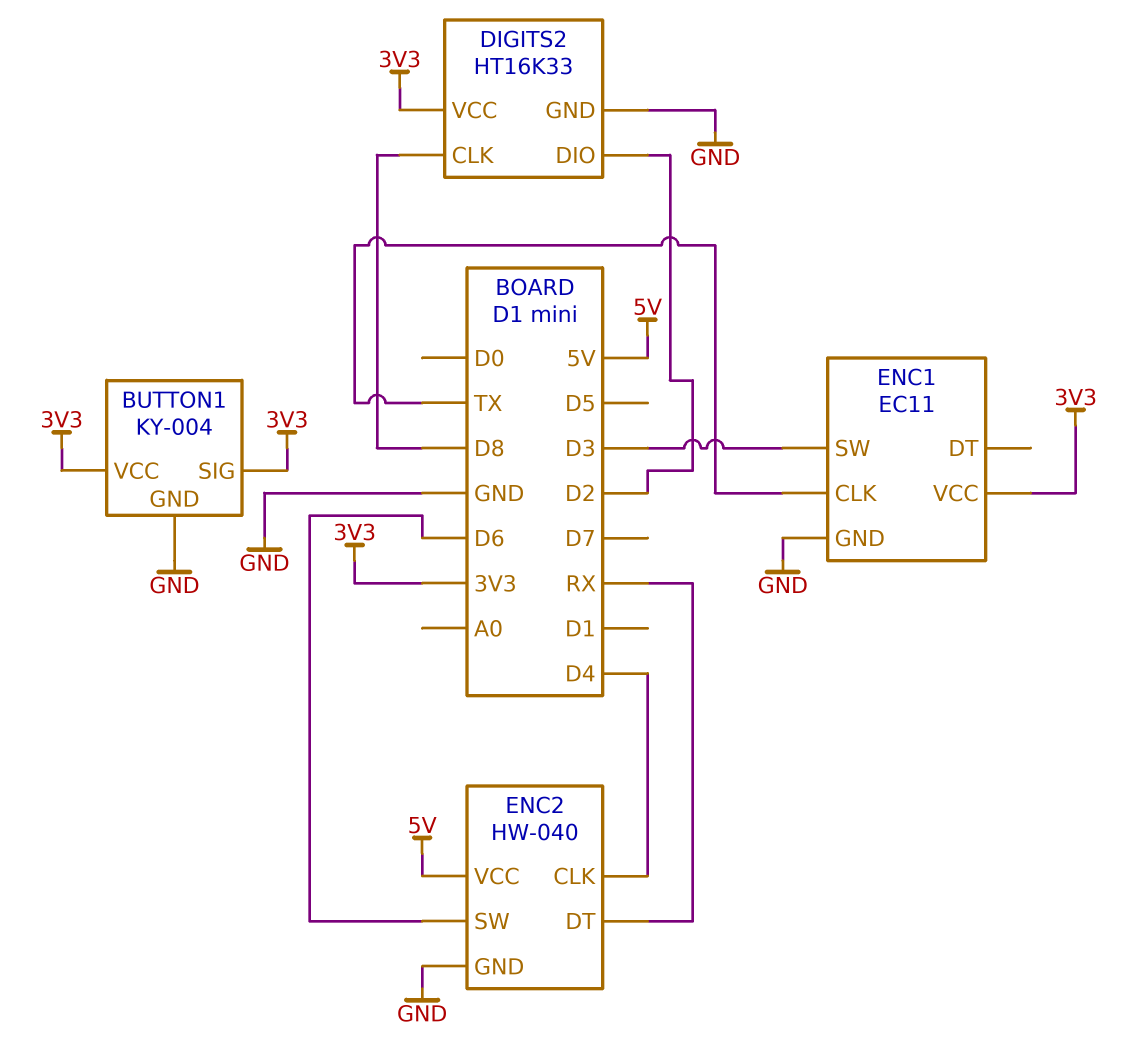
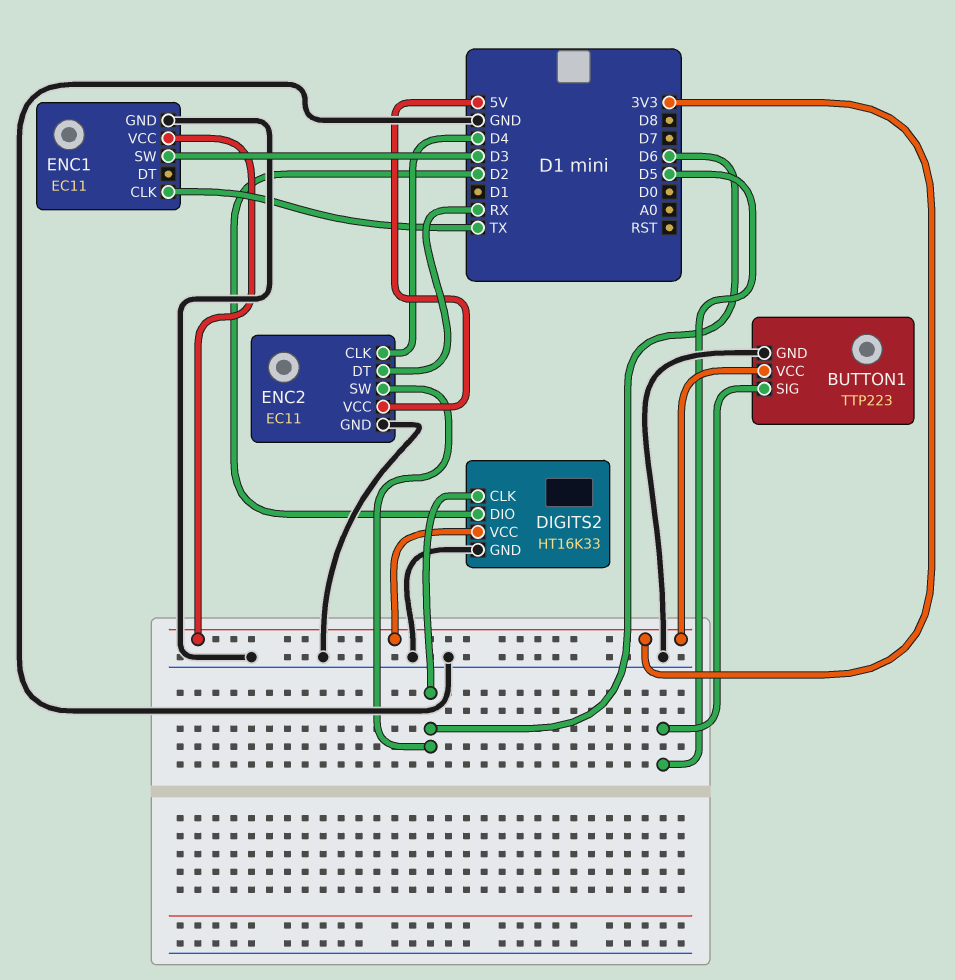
BUTTON1: KY-004 -> TTP223
BUTTON1 pin SIG: 3V3 -> D5
DIGITS2 pin CLK: D8 -> D6
ENC2: HW-040 -> EC11

